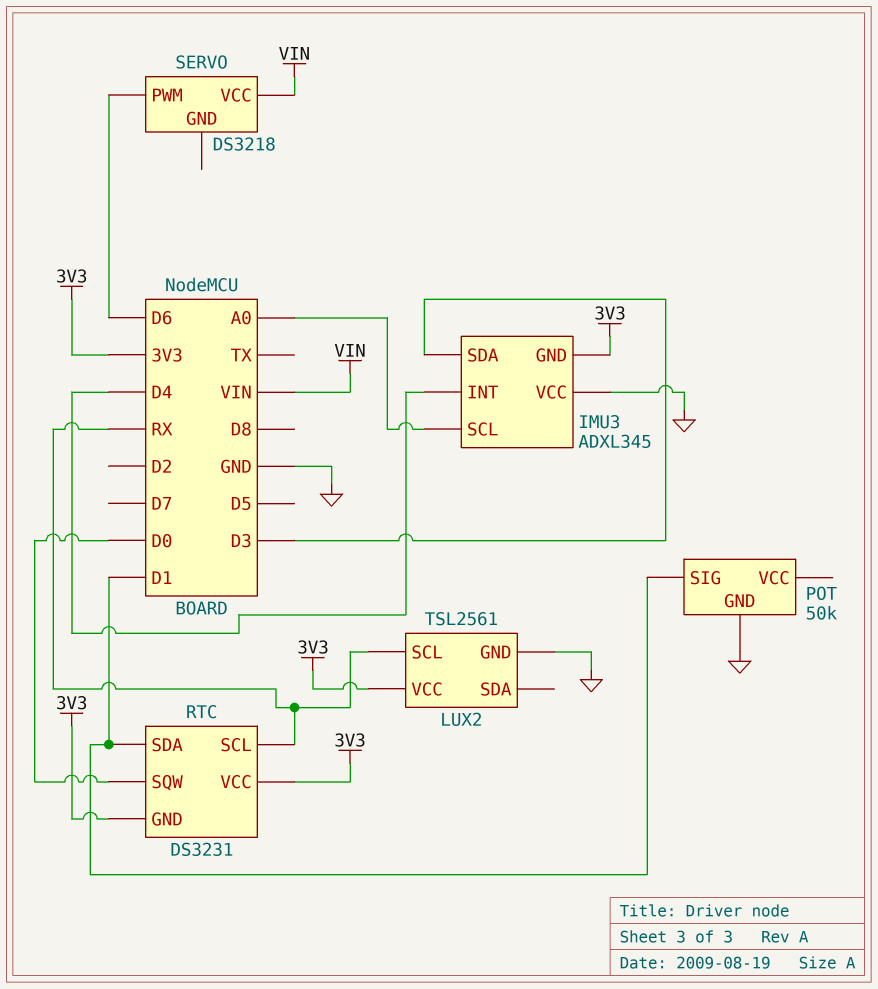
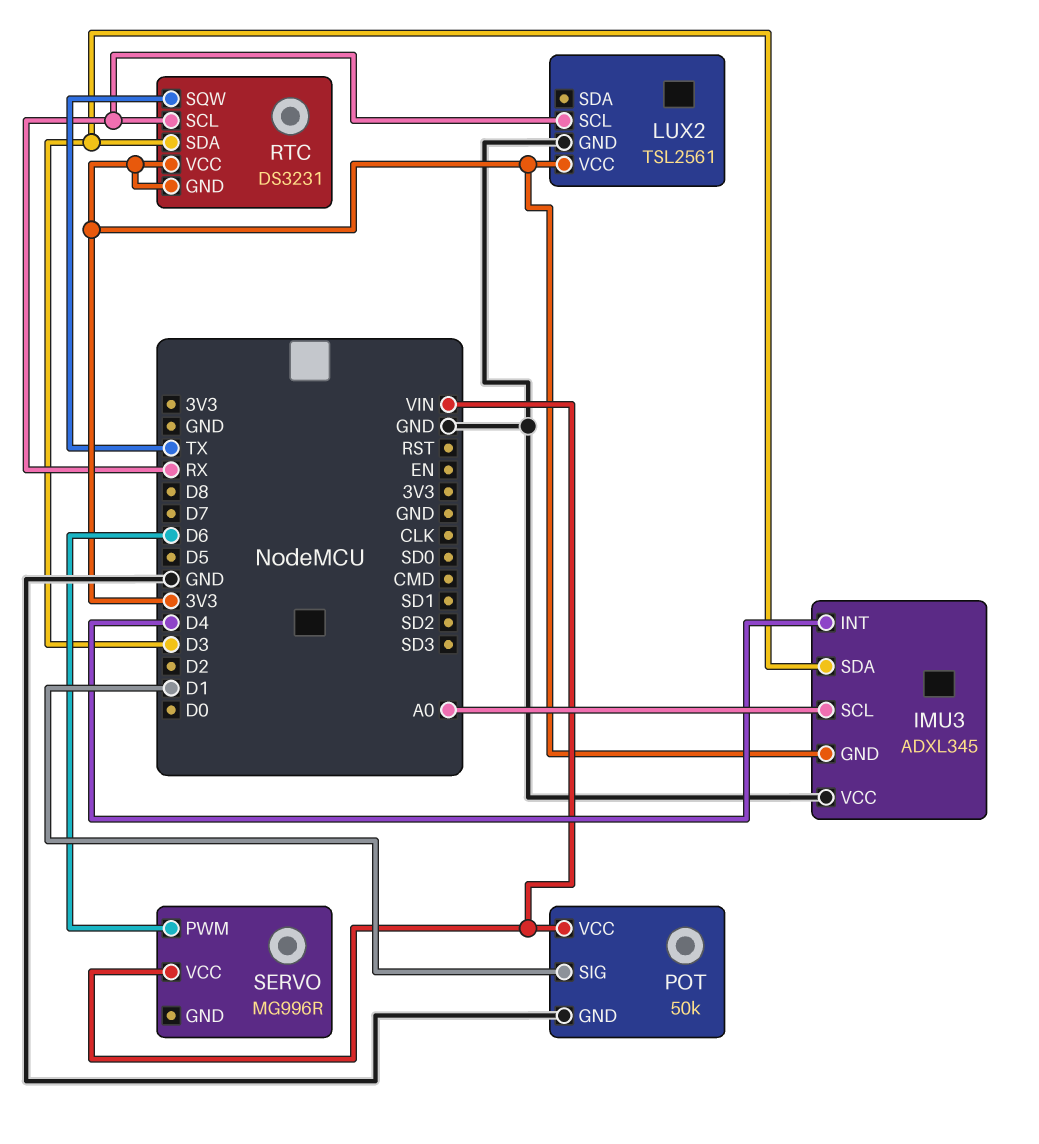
POT pin VCC: none -> VIN
RTC pin SDA: D1 -> D3
RTC pin SQW: D0 -> TX
SERVO: DS3218 -> MG996R

